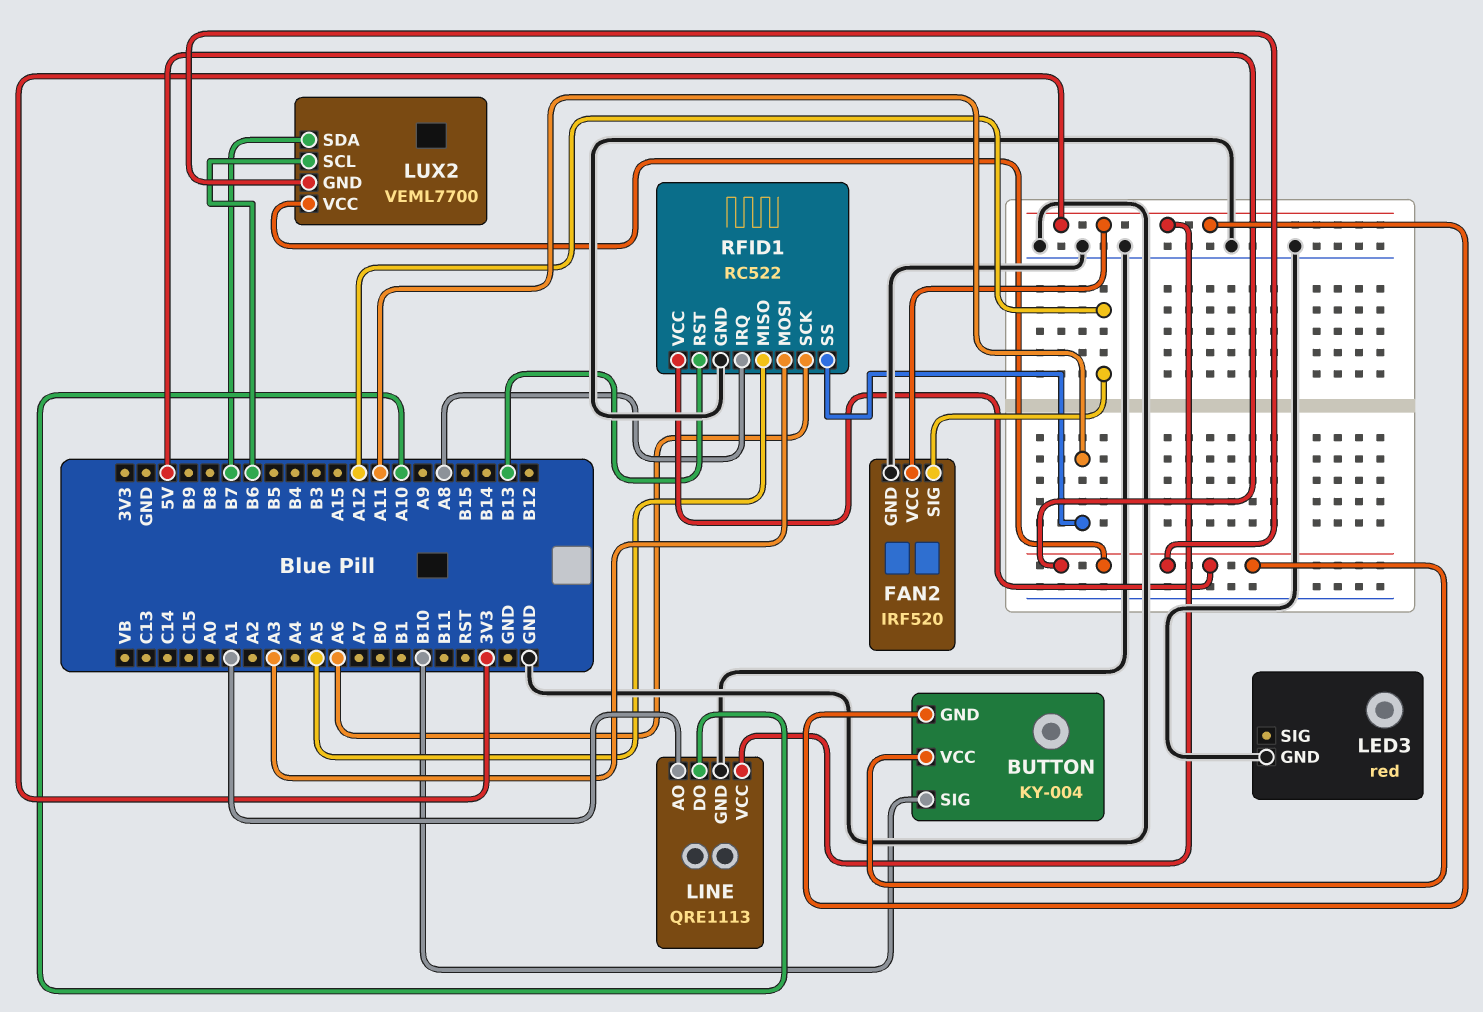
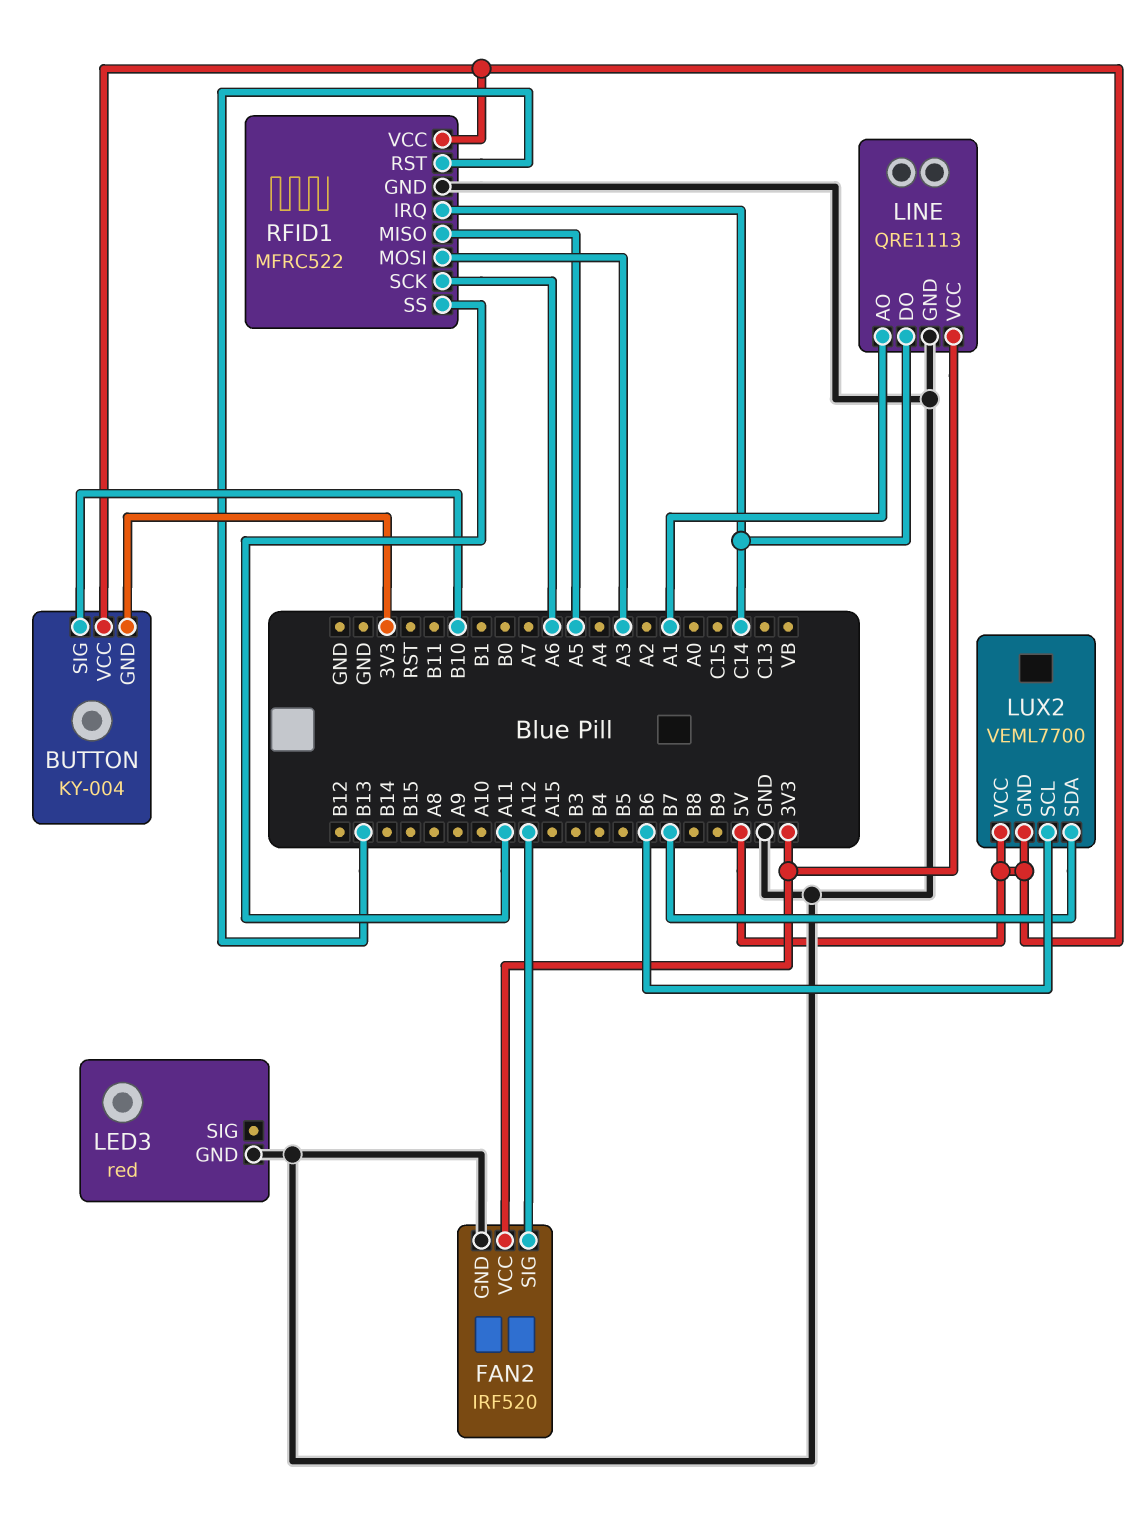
LINE pin DO: A10 -> C14
RFID1: RC522 -> MFRC522
RFID1 pin IRQ: A8 -> C14

